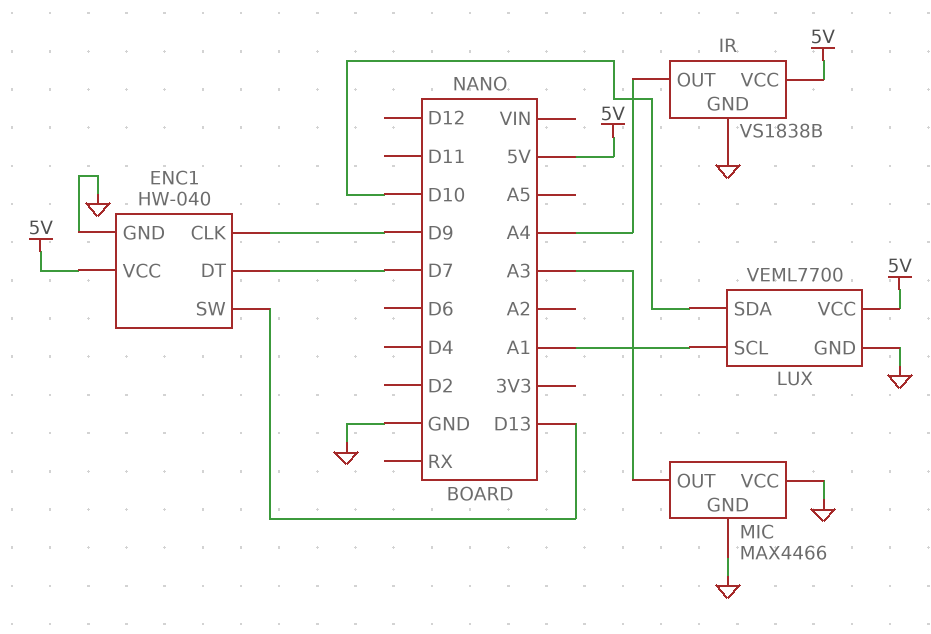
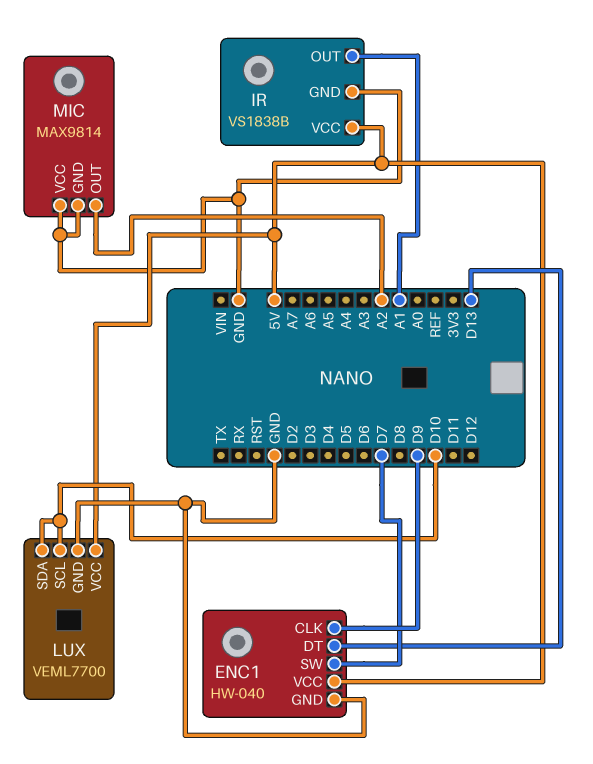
ENC1 pin DT: D7 -> D13
ENC1 pin SW: D13 -> D7
IR pin OUT: A4 -> A1
LUX pin SCL: A1 -> D10
MIC: MAX4466 -> MAX9814
MIC pin OUT: A3 -> A2

